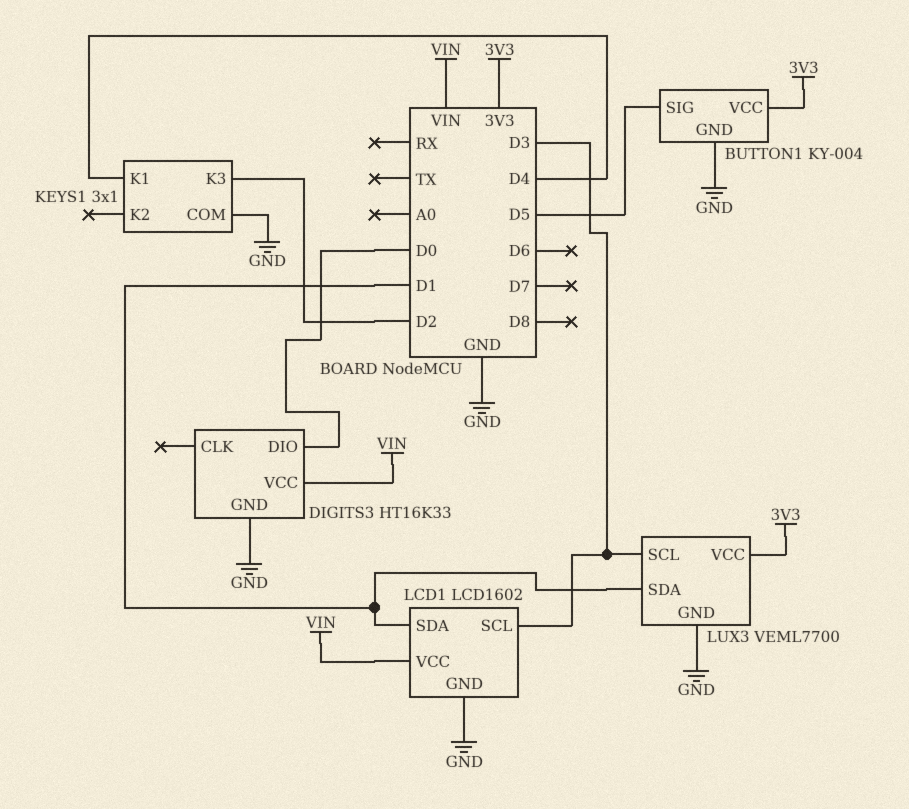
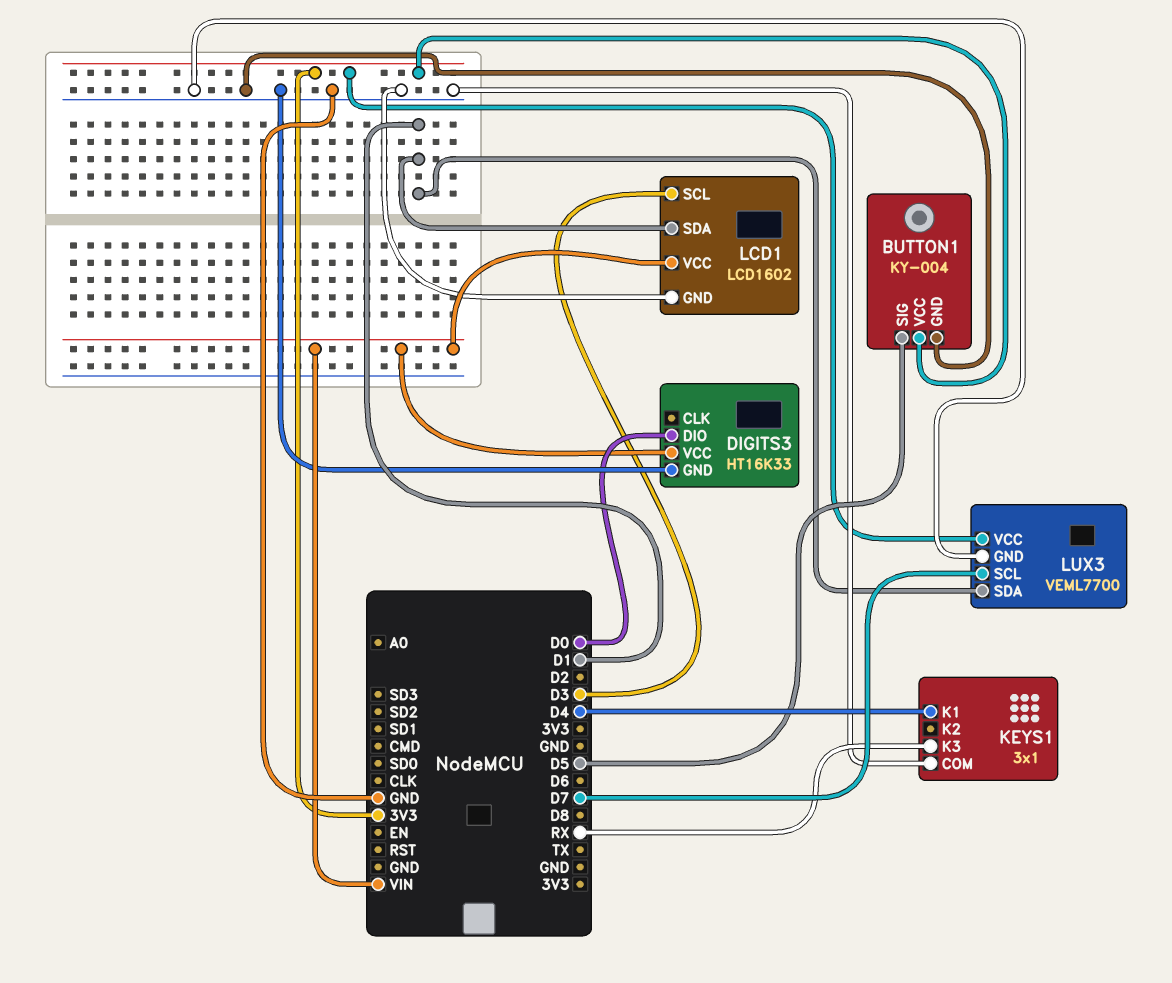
KEYS1 pin K3: D2 -> RX
LUX3 pin SCL: D3 -> D7

